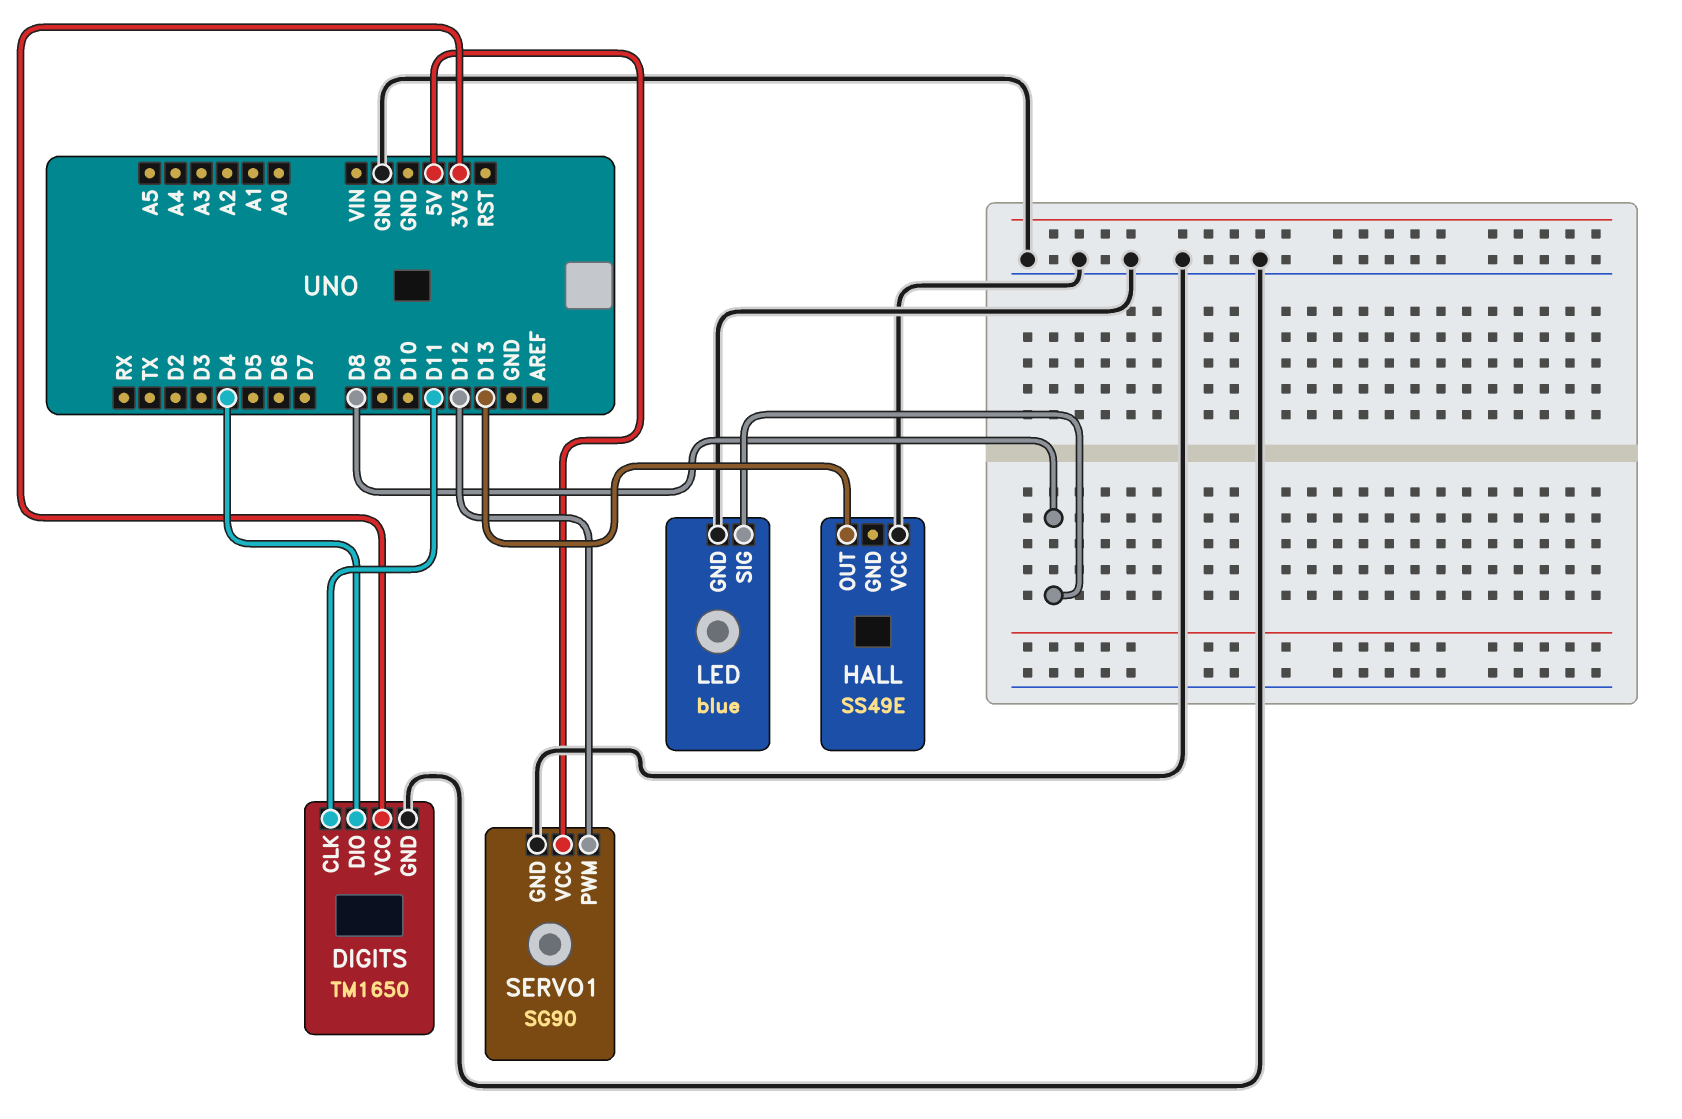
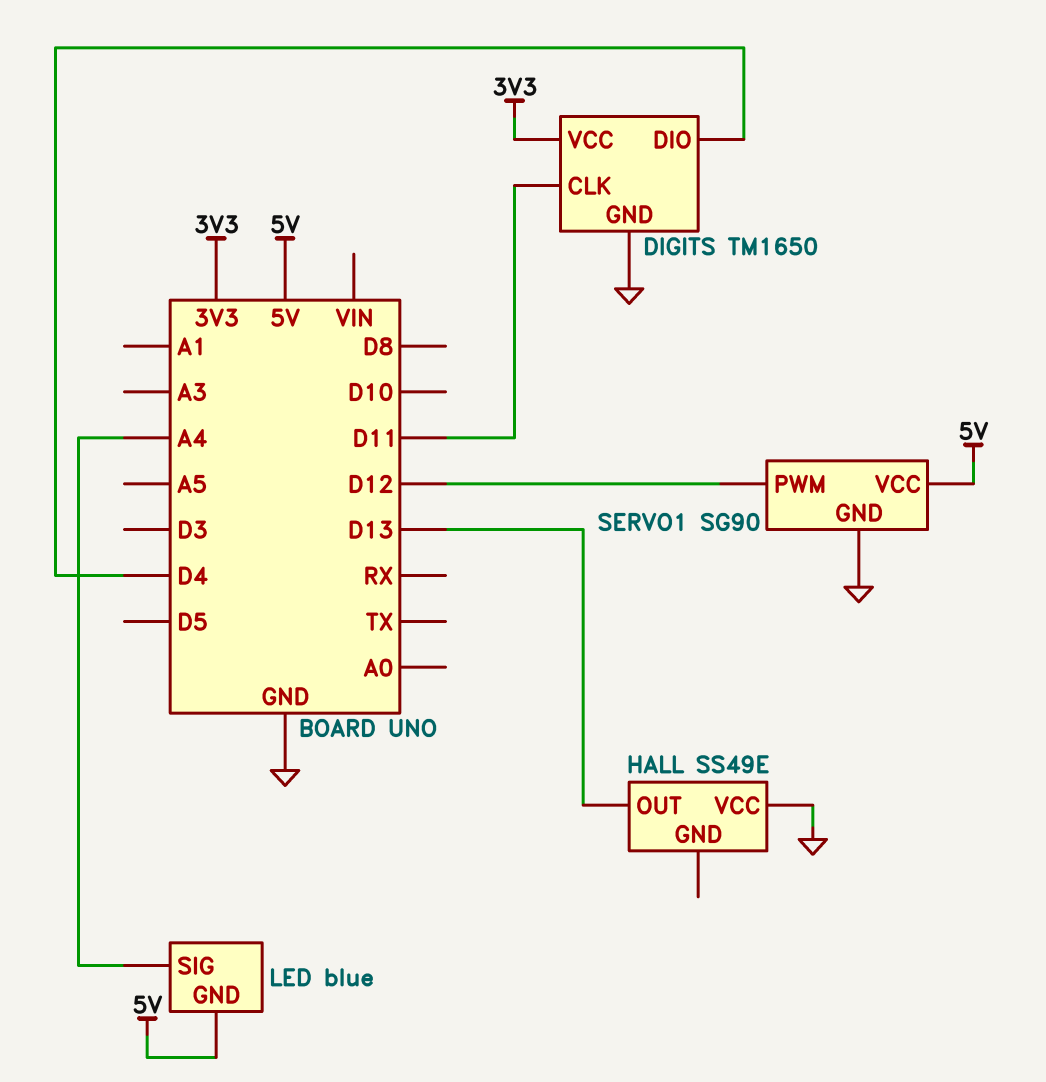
LED pin GND: GND -> 5V
LED pin SIG: D8 -> A4

